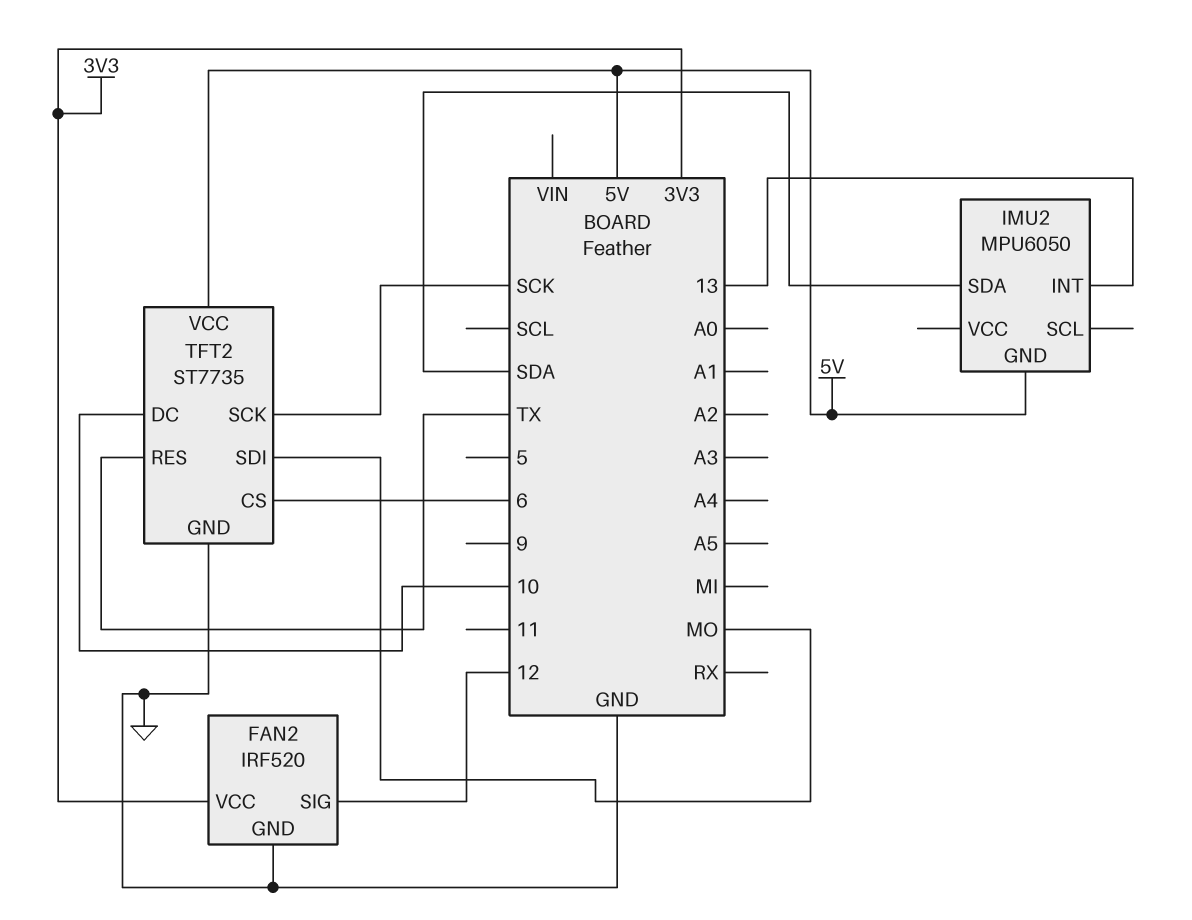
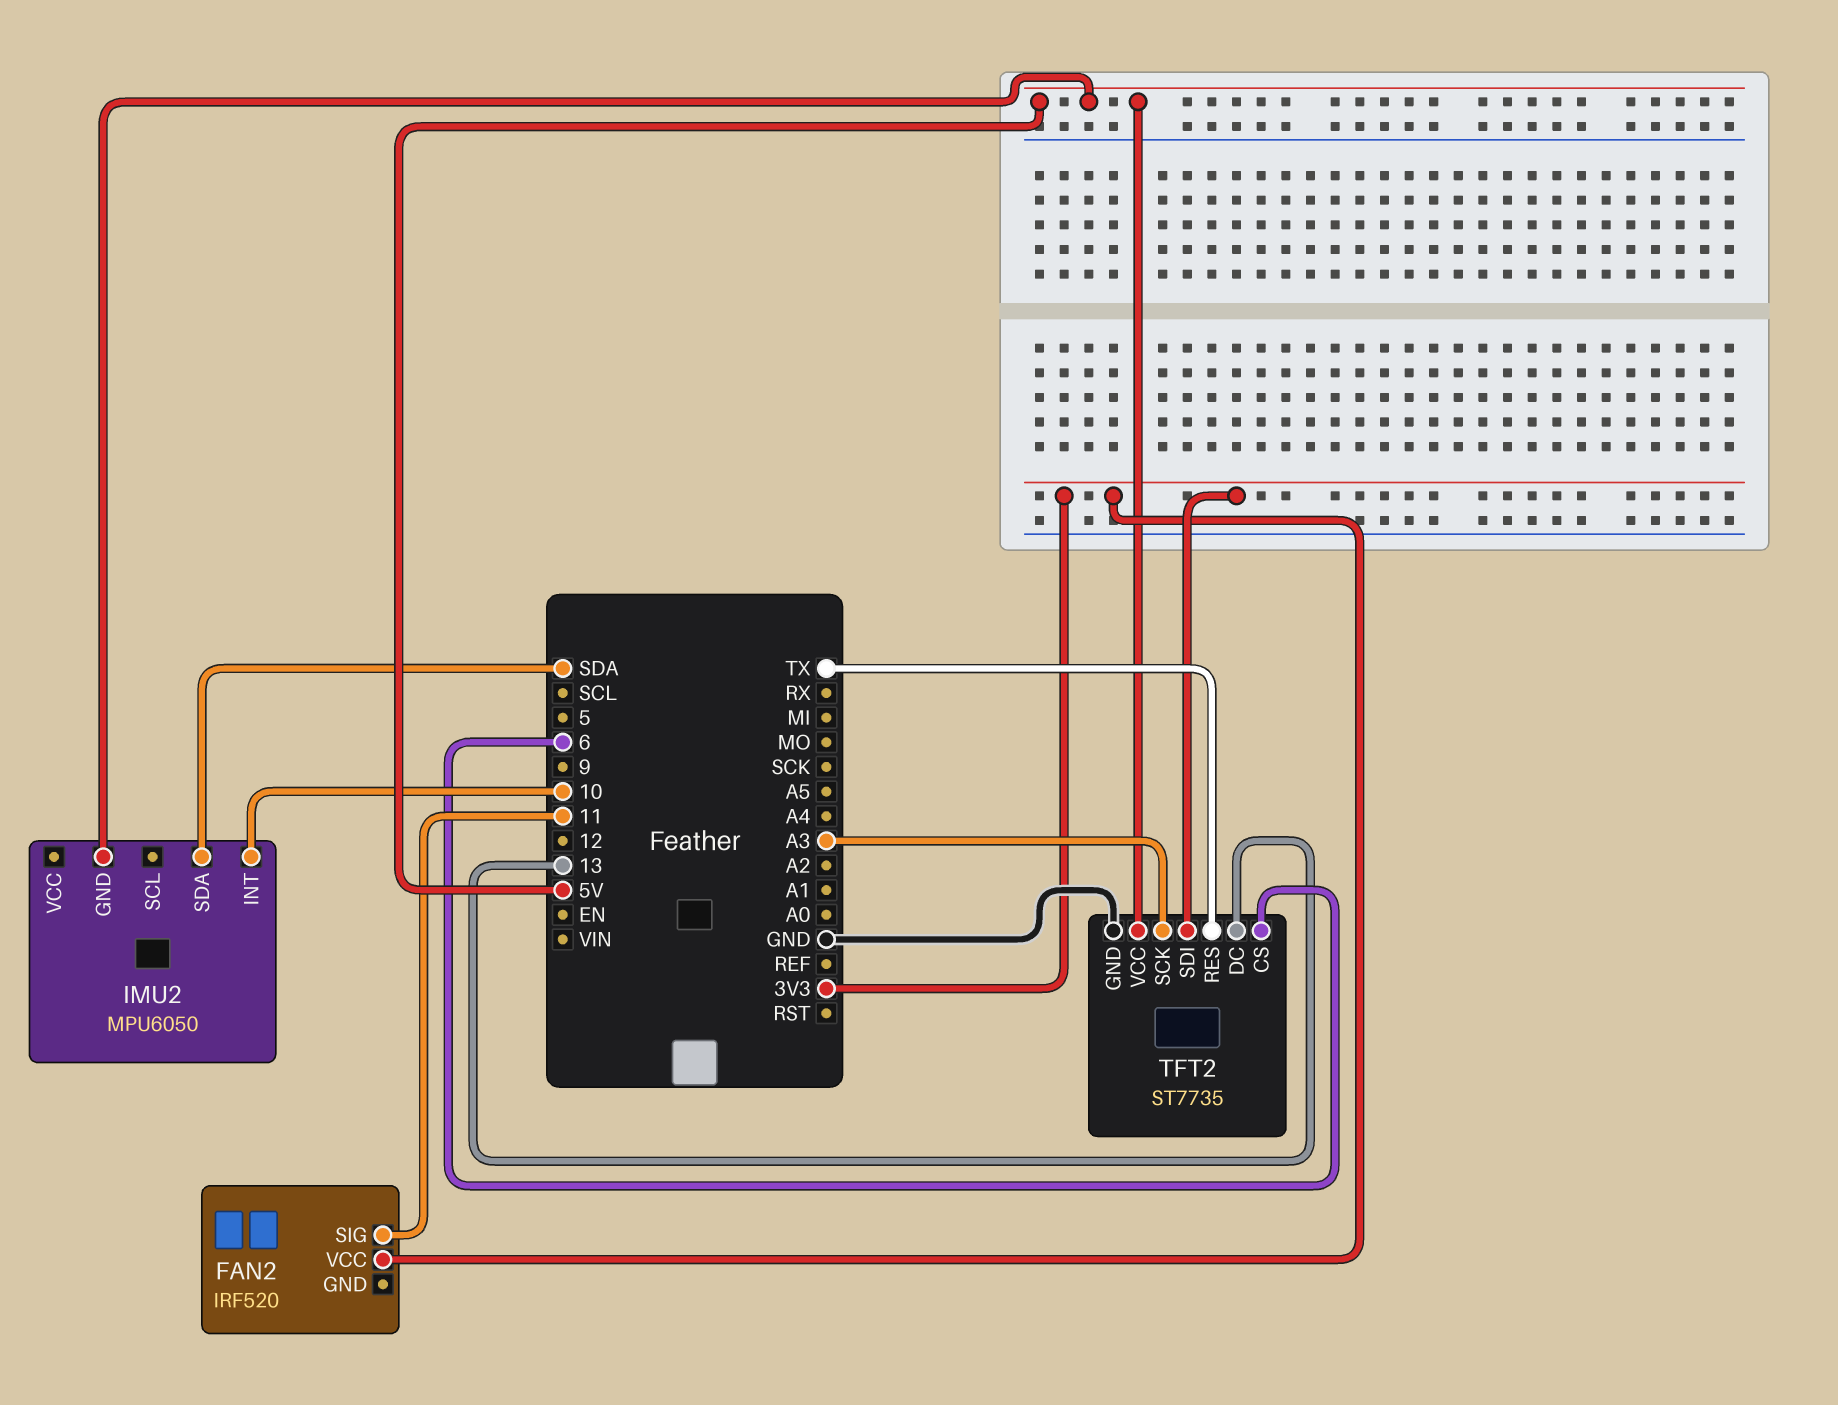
FAN2 pin GND: GND -> none
FAN2 pin SIG: 12 -> 11
IMU2 pin INT: 13 -> 10
TFT2 pin DC: 10 -> 13
TFT2 pin SCK: SCK -> A3
TFT2 pin SDI: MO -> 3V3

